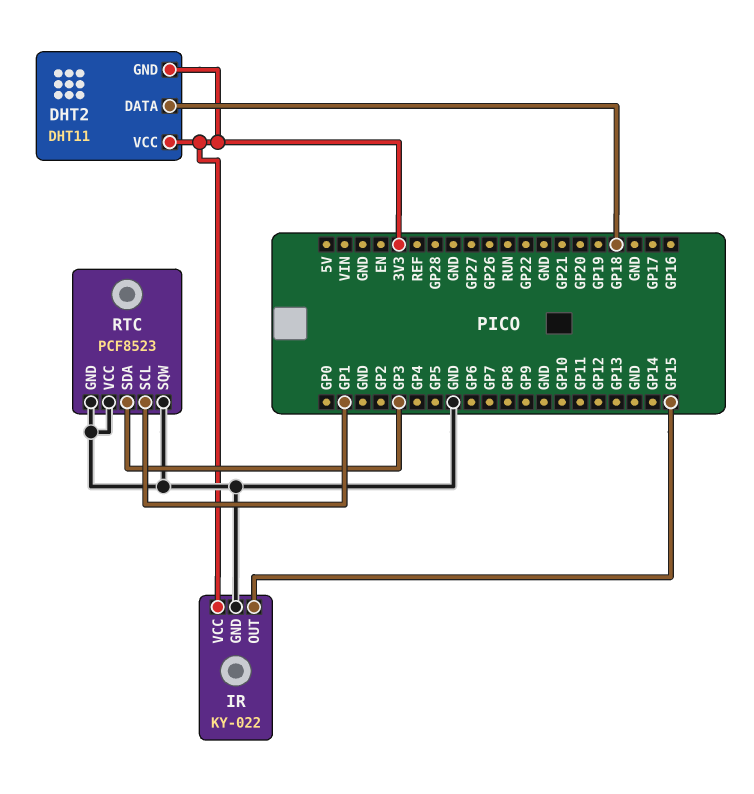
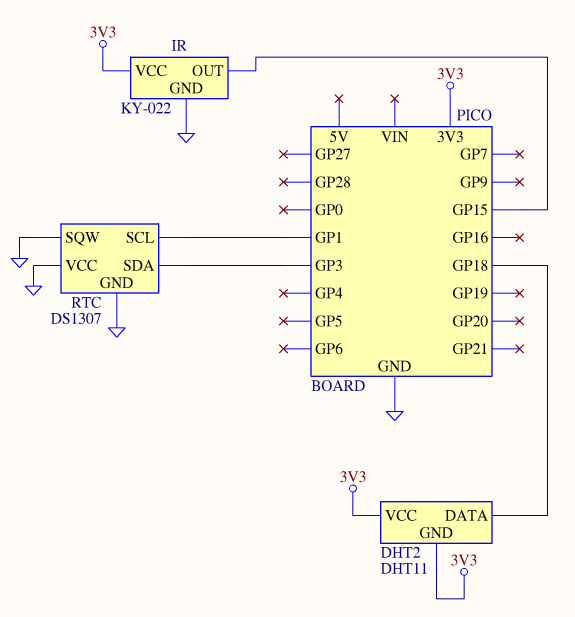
RTC: PCF8523 -> DS1307

